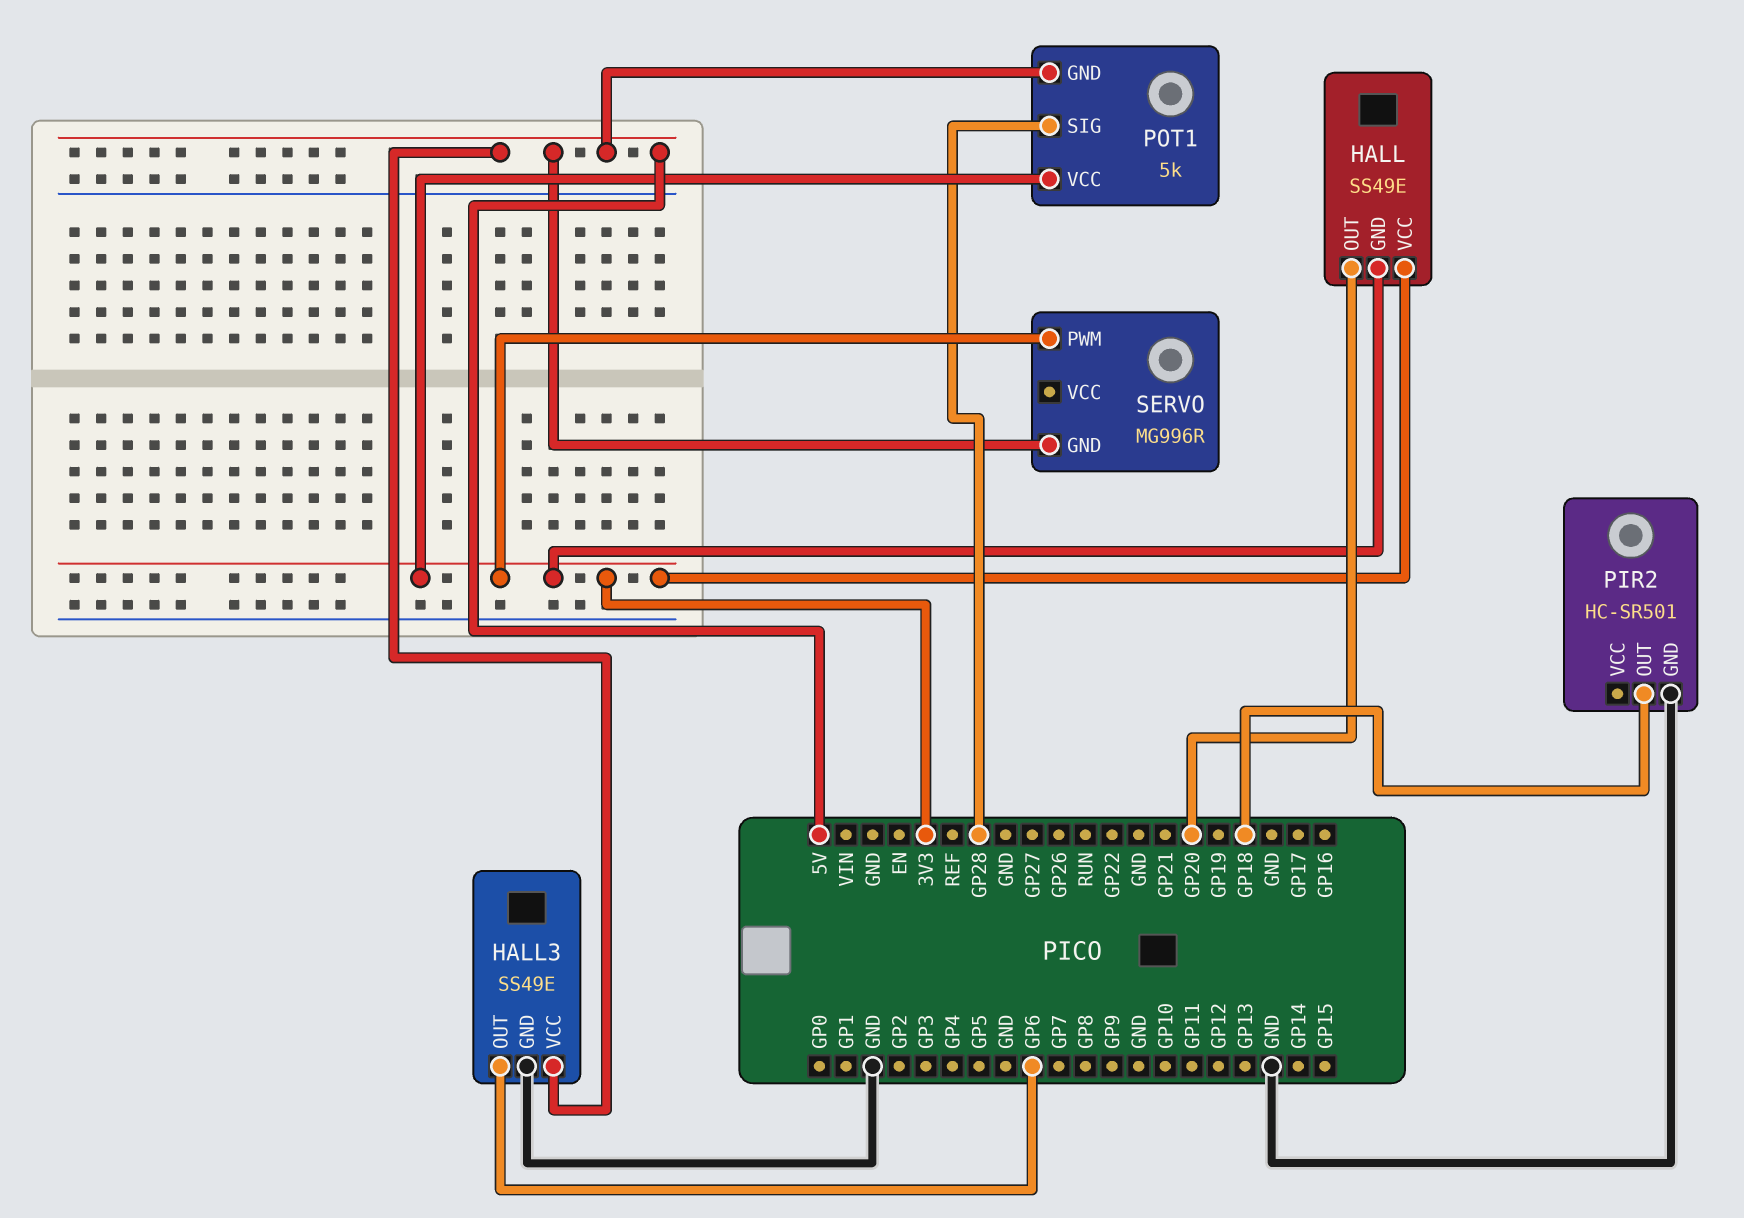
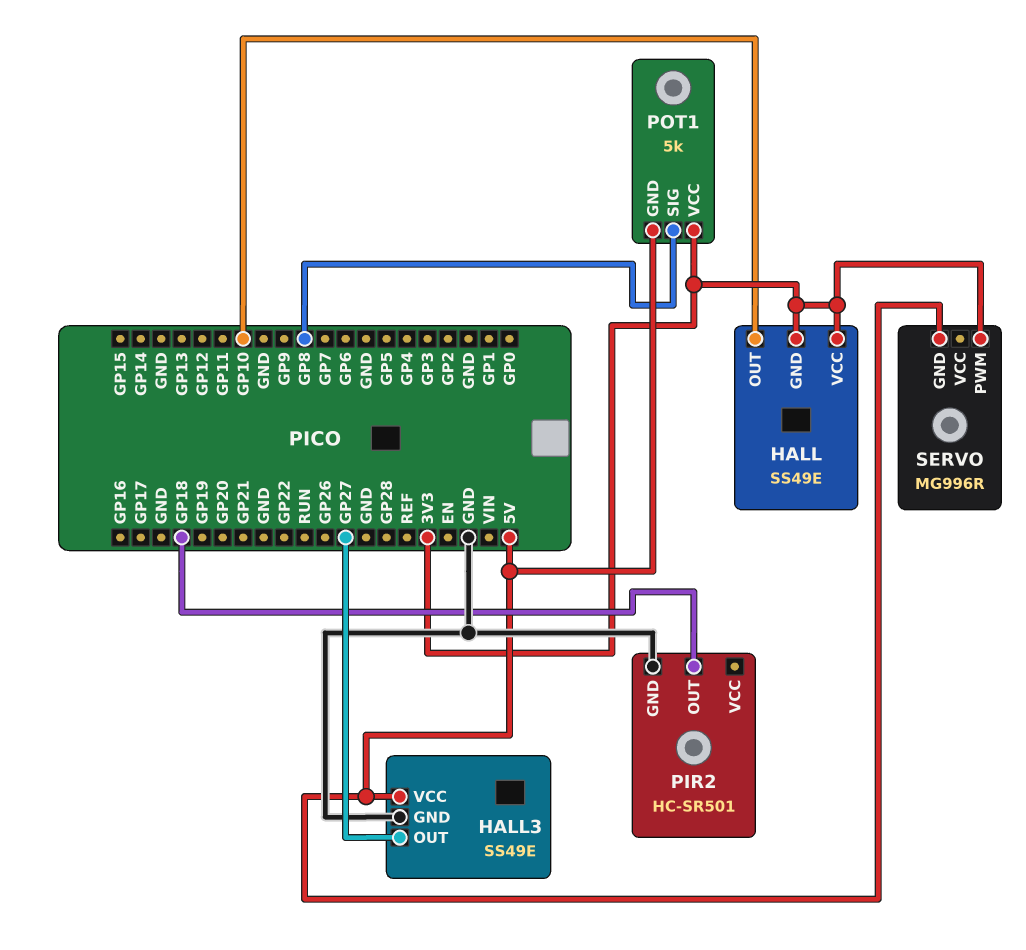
HALL pin OUT: GP20 -> GP10
HALL3 pin OUT: GP6 -> GP27
POT1 pin SIG: GP28 -> GP8

